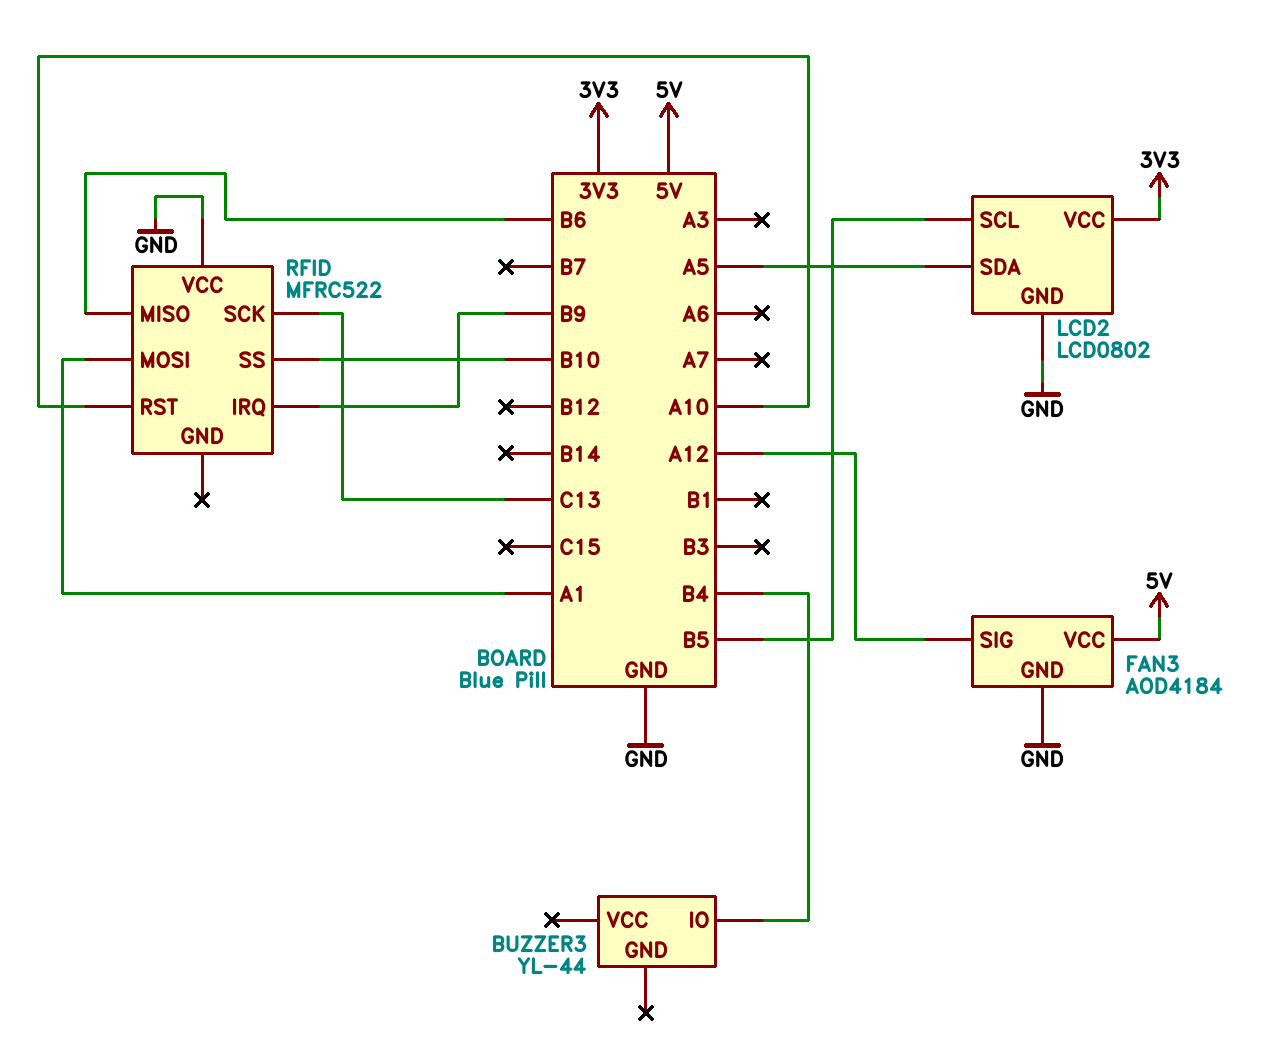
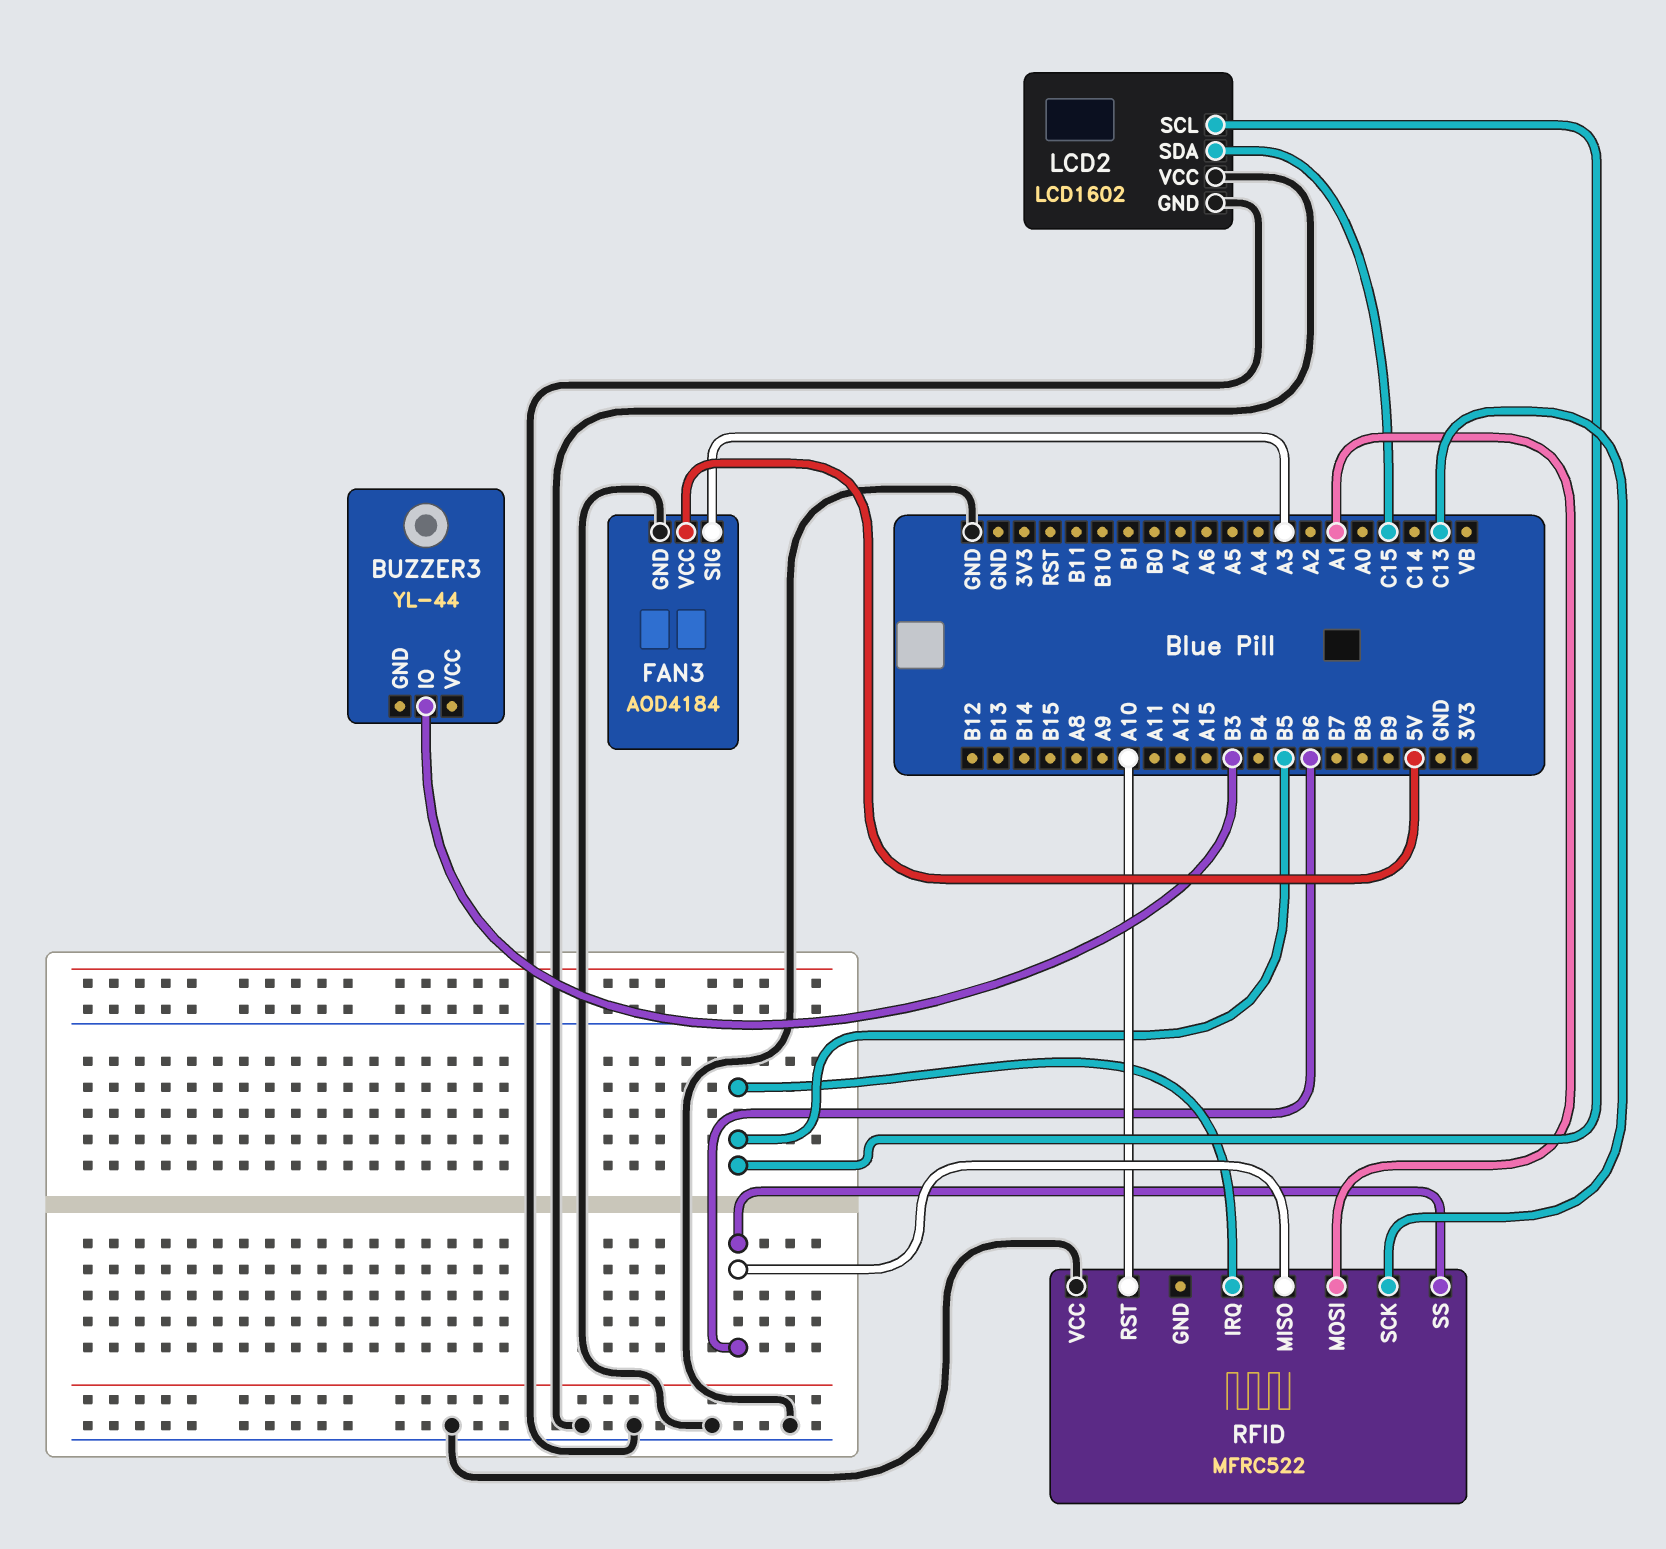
BUZZER3 pin IO: B4 -> B3
FAN3 pin SIG: A12 -> A3
LCD2: LCD0802 -> LCD1602
LCD2 pin SDA: A5 -> C15
LCD2 pin VCC: 3V3 -> GND
RFID pin IRQ: B9 -> B5
RFID pin SS: B10 -> B6

